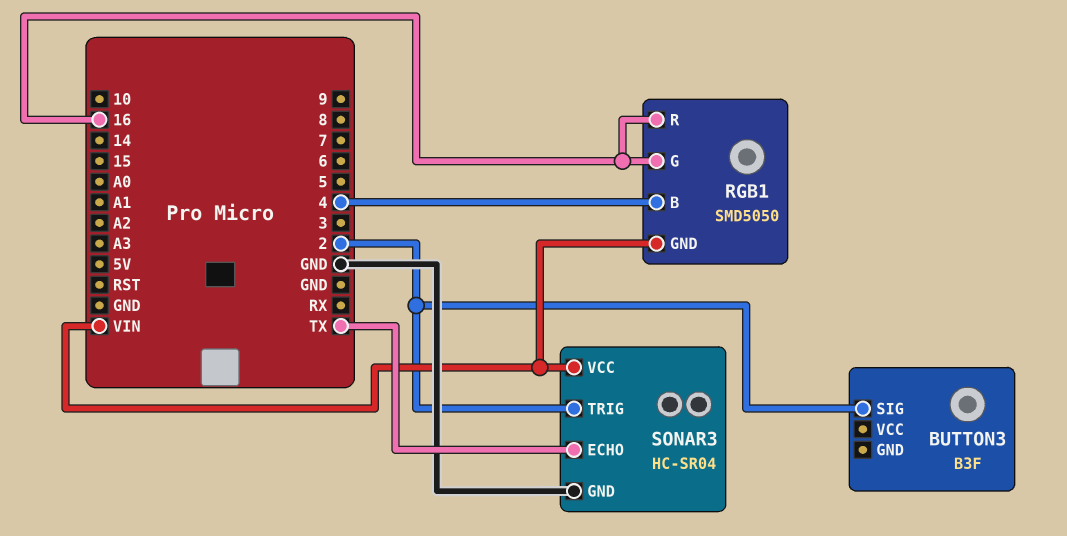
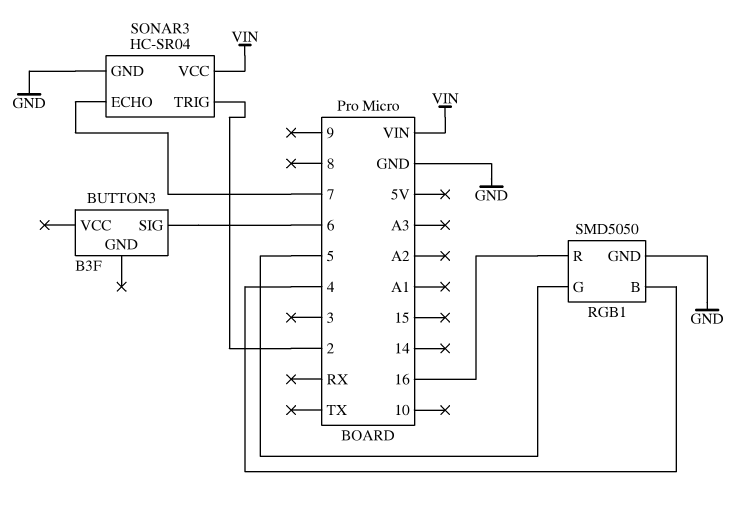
BUTTON3 pin SIG: 2 -> 6
RGB1 pin G: 16 -> 5
RGB1 pin GND: VIN -> GND
SONAR3 pin ECHO: TX -> 7

